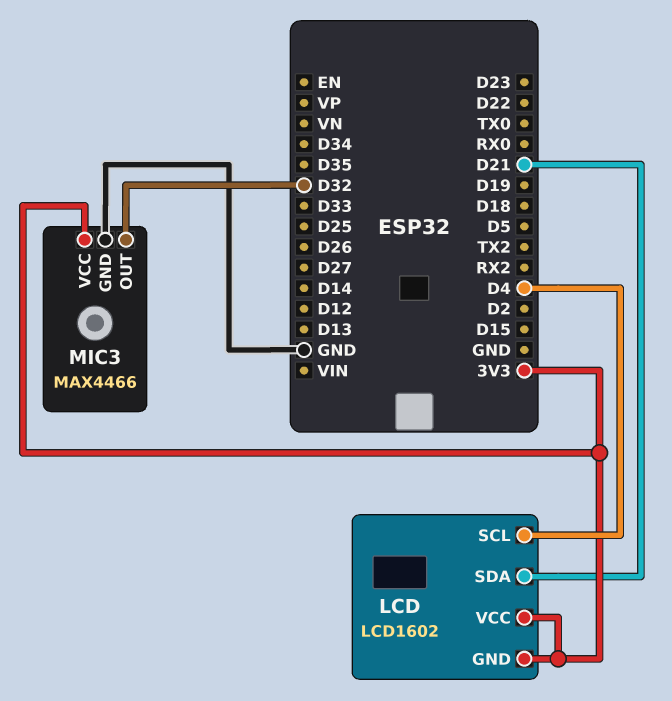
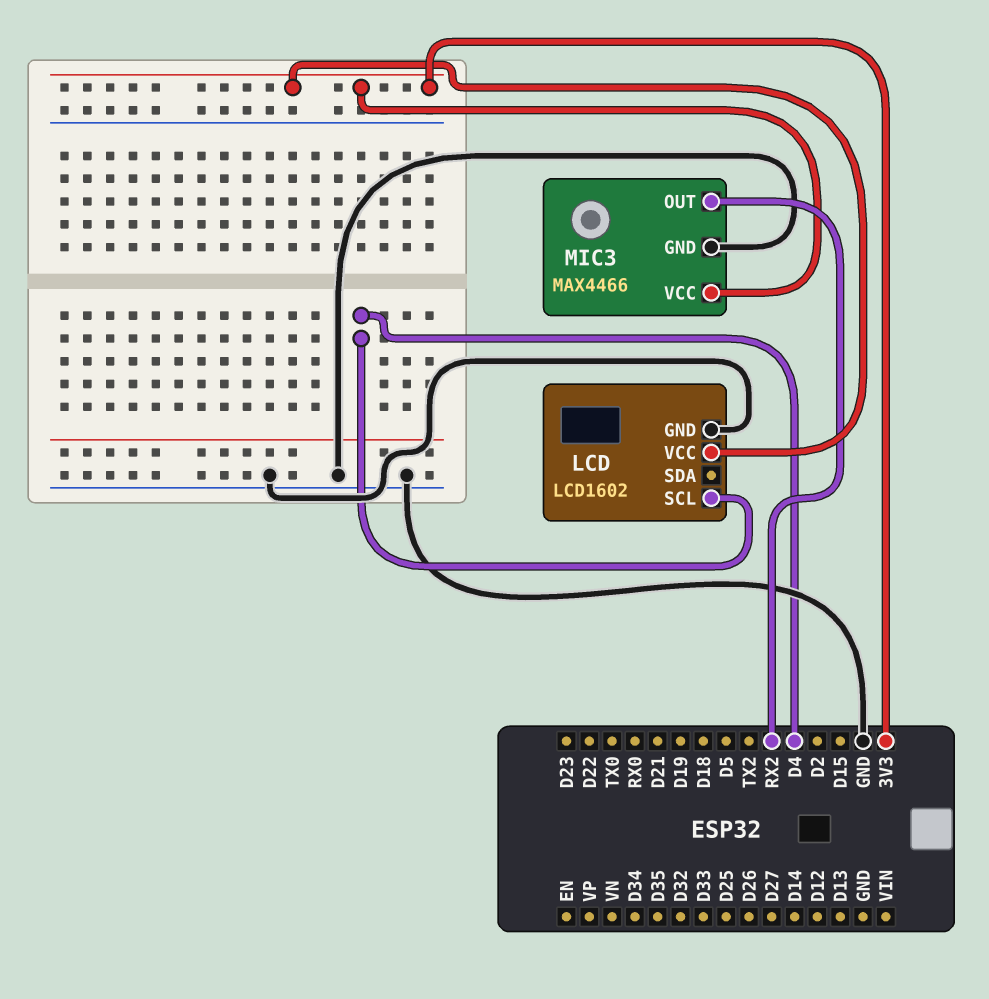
LCD pin GND: 3V3 -> GND
LCD pin SDA: D21 -> none
MIC3 pin OUT: D32 -> RX2

